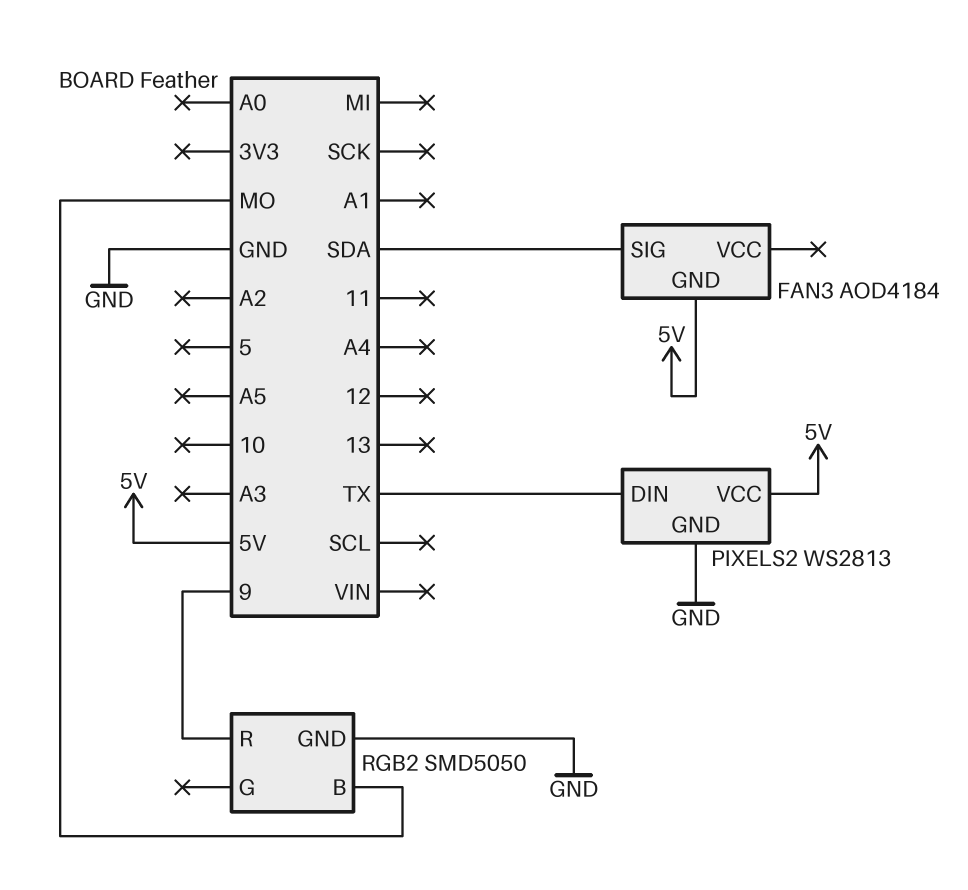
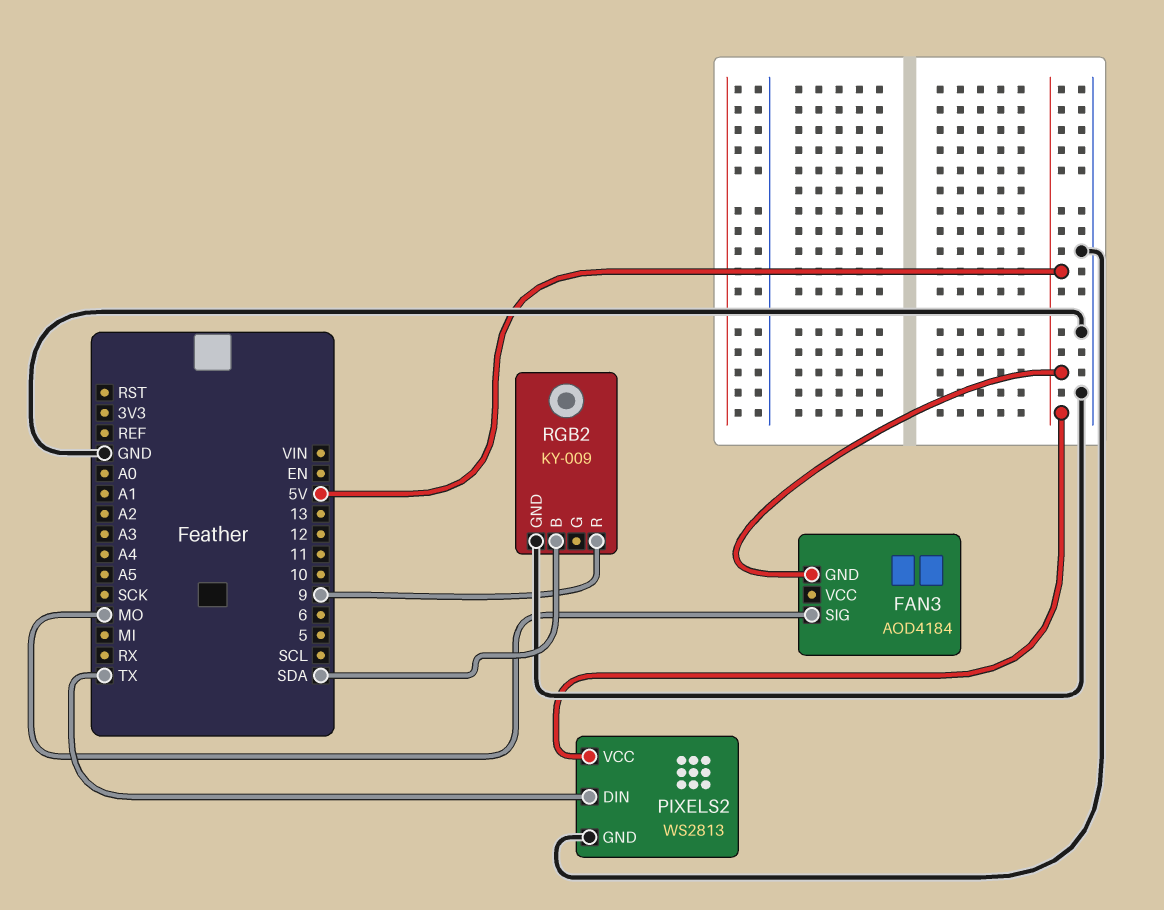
FAN3 pin SIG: SDA -> MO
RGB2: SMD5050 -> KY-009
RGB2 pin B: MO -> SDA

